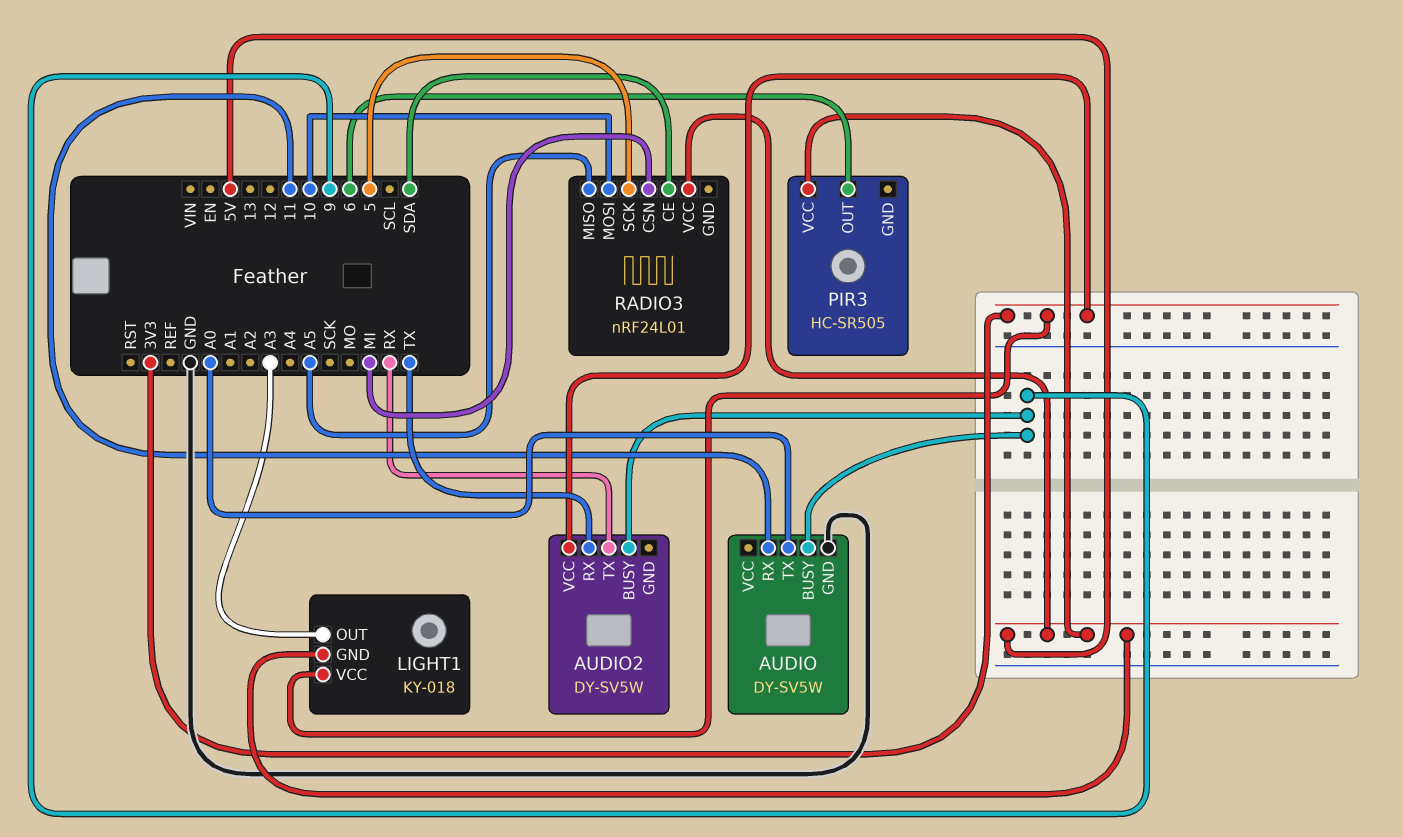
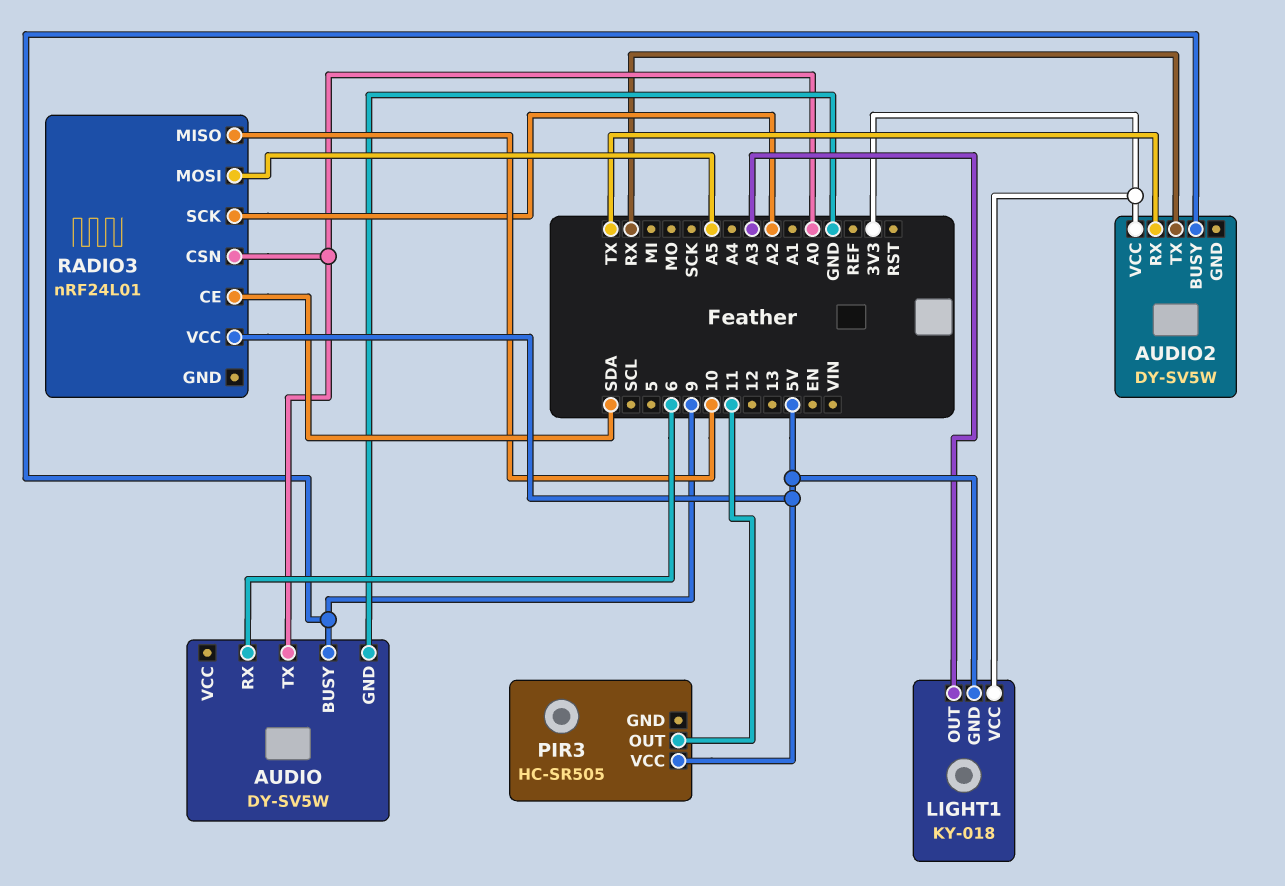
AUDIO pin RX: 11 -> 6
PIR3 pin OUT: 6 -> 11
RADIO3 pin CSN: MI -> A0
RADIO3 pin MISO: A5 -> 10
RADIO3 pin MOSI: 10 -> A5
RADIO3 pin SCK: 5 -> A2

